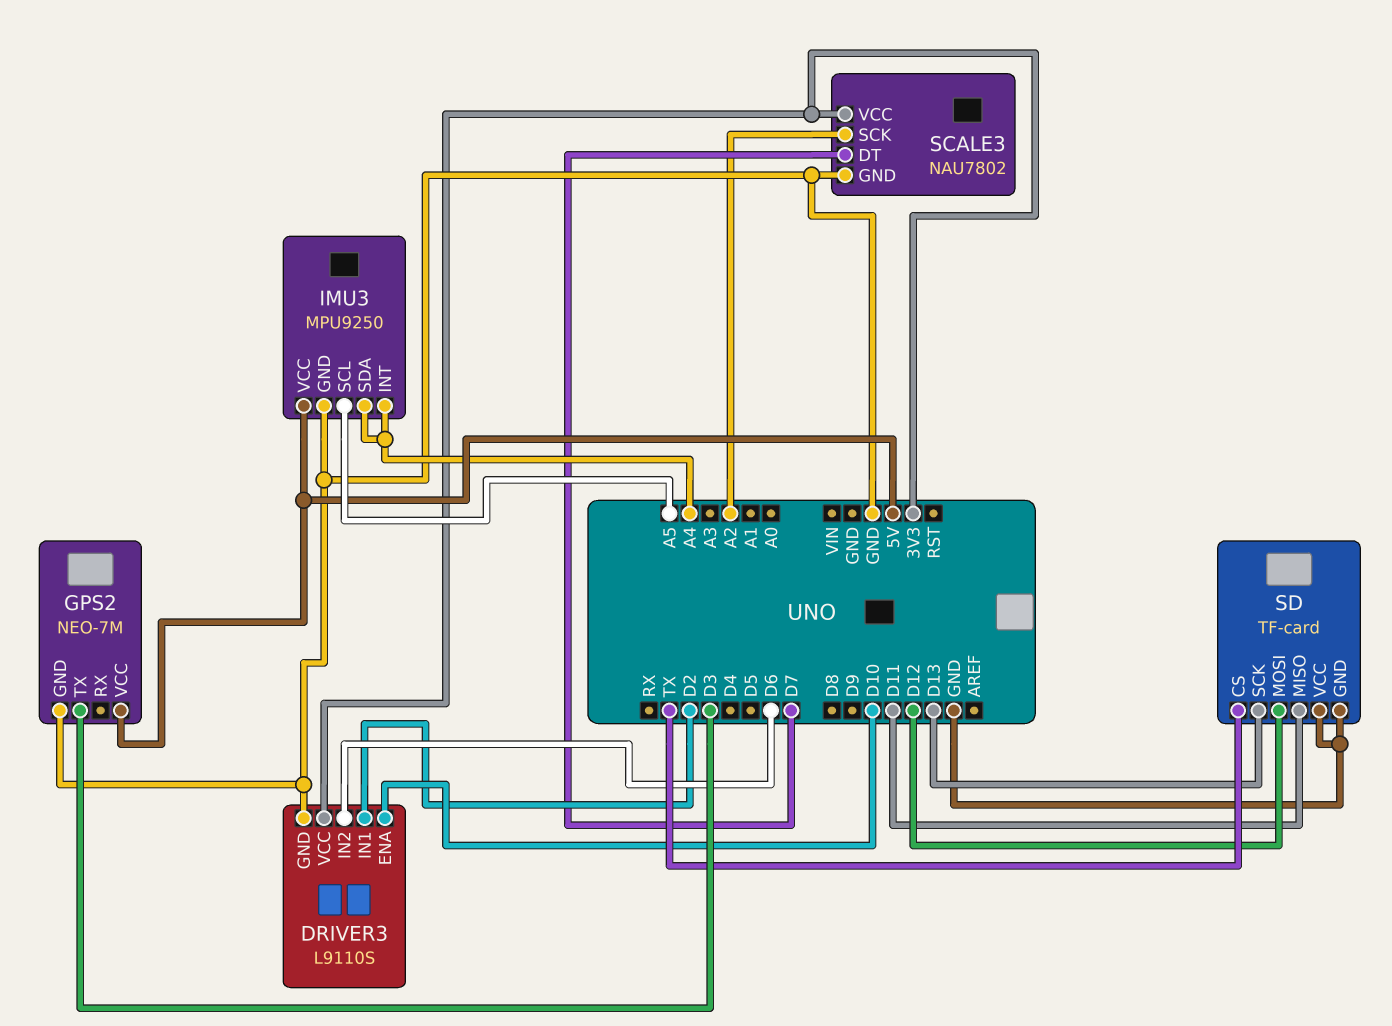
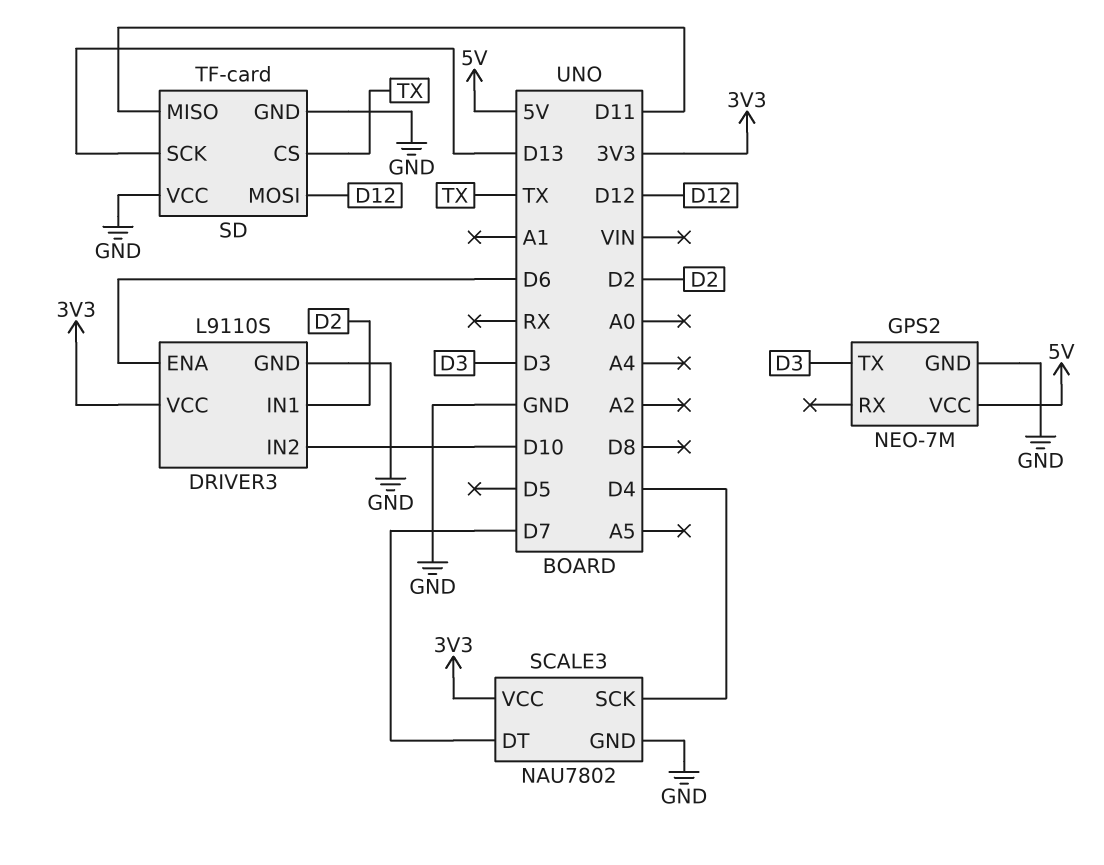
DRIVER3 pin ENA: D10 -> D6
DRIVER3 pin IN2: D6 -> D10
IMU3: MPU9250 -> none
IMU3 pin GND: GND -> none
IMU3 pin INT: A4 -> none
IMU3 pin SCL: A5 -> none
IMU3 pin SDA: A4 -> none
IMU3 pin VCC: 5V -> none
SCALE3 pin SCK: A2 -> D4

